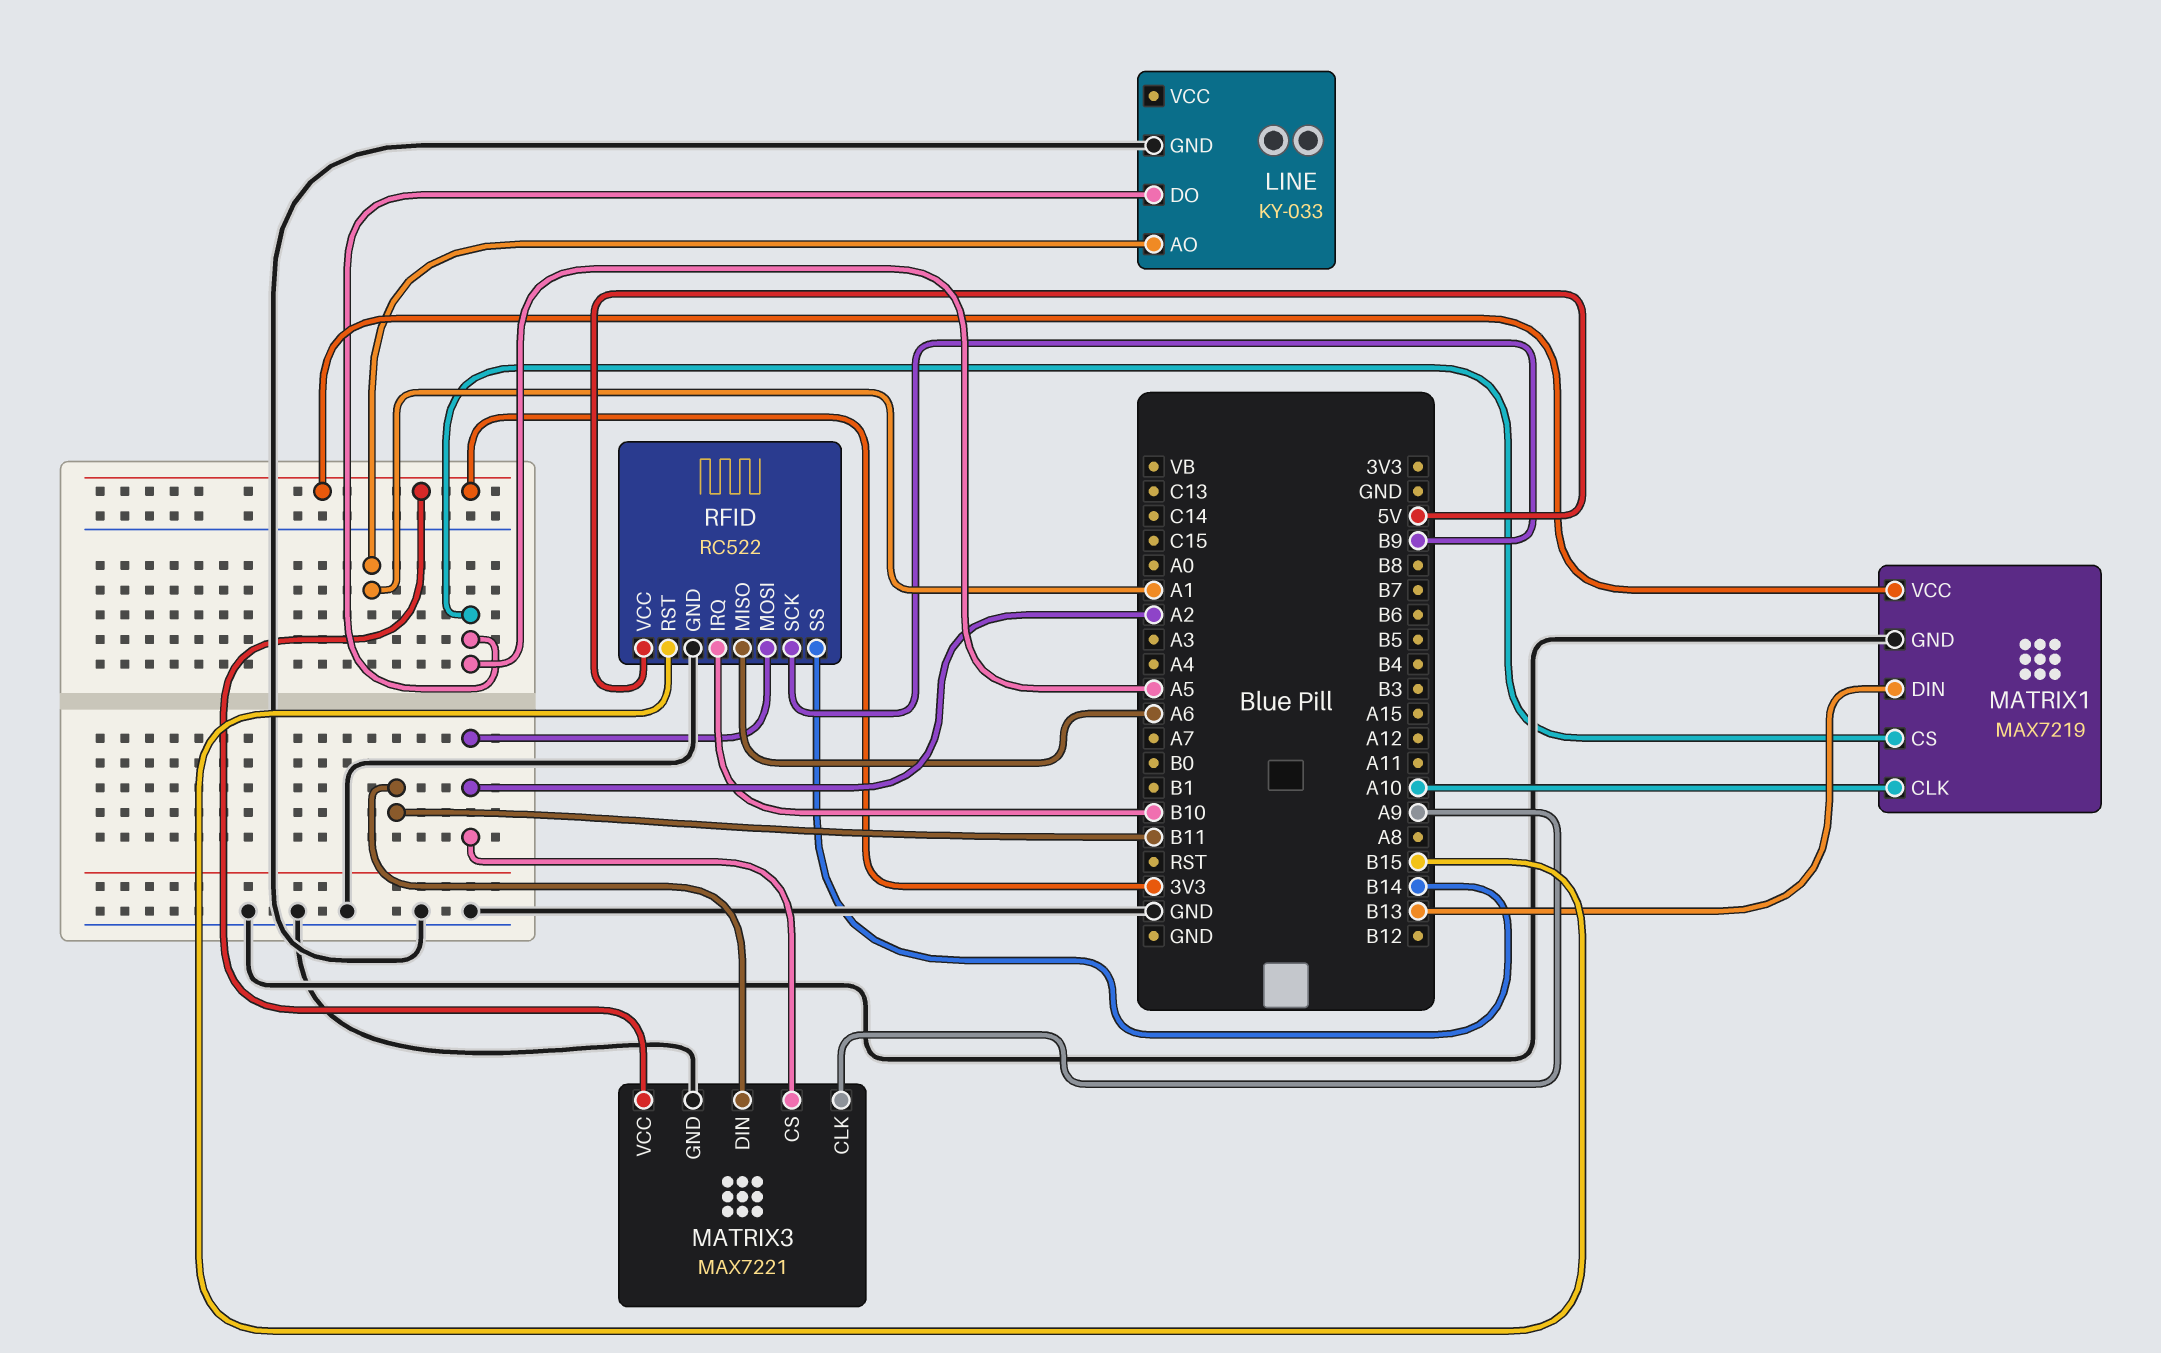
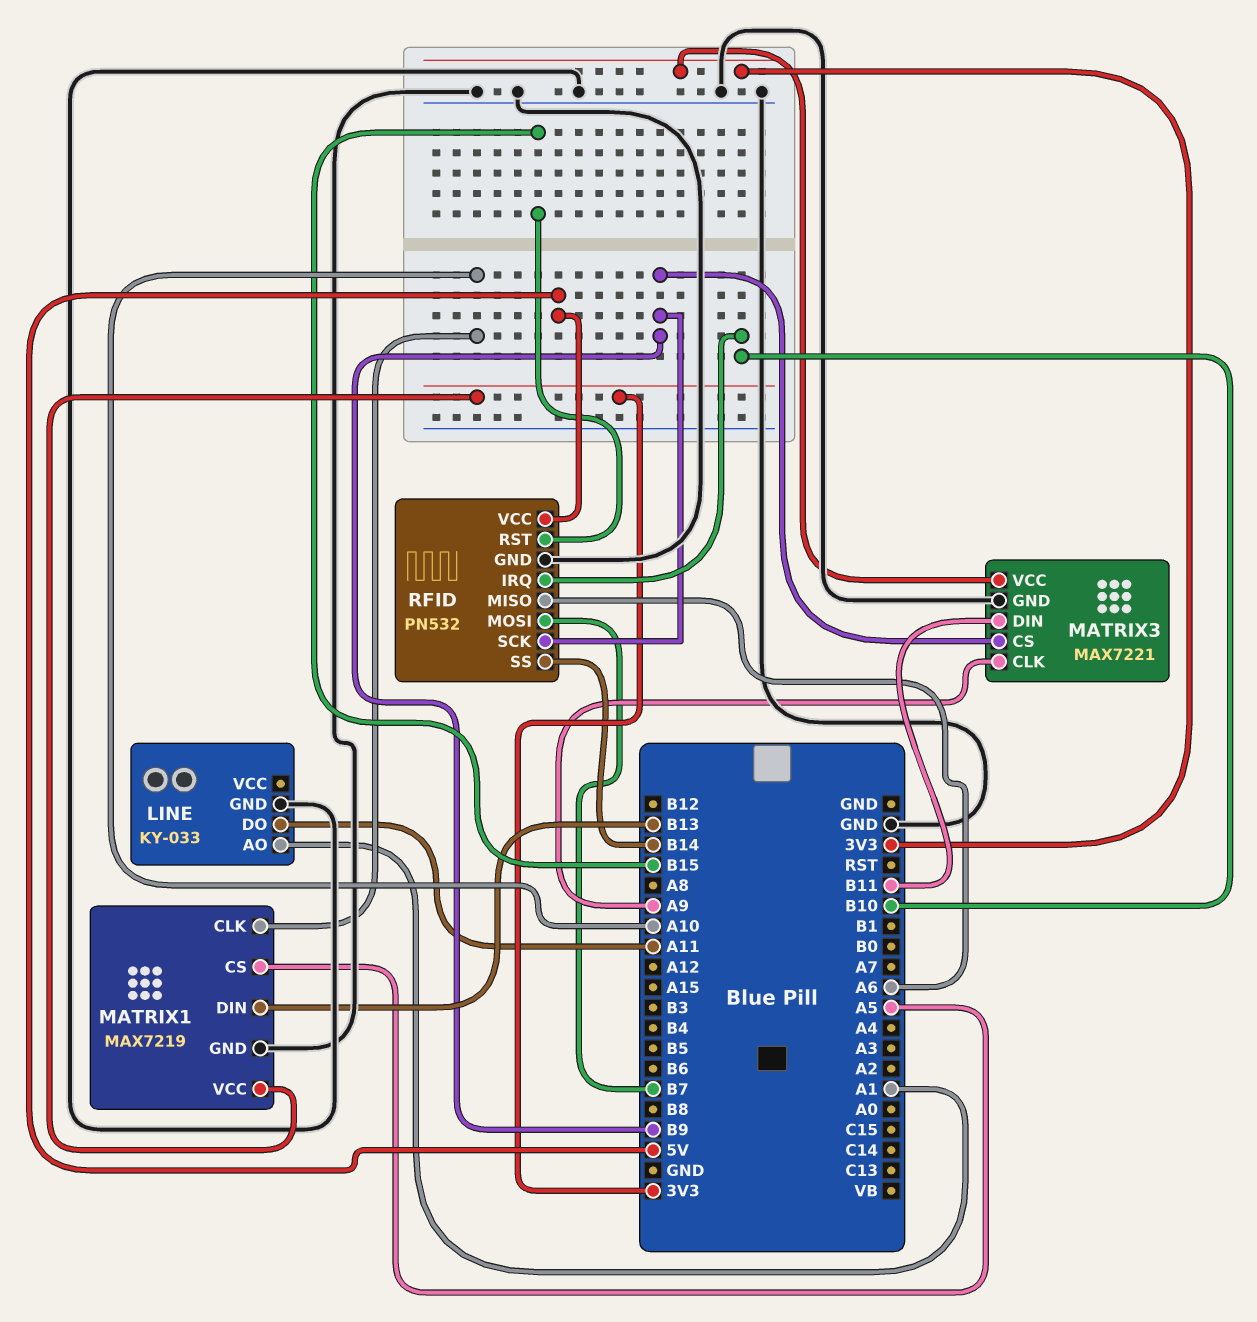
LINE pin DO: A5 -> A11
MATRIX3 pin CS: A2 -> B9
RFID: RC522 -> PN532
RFID pin MOSI: A2 -> B7

